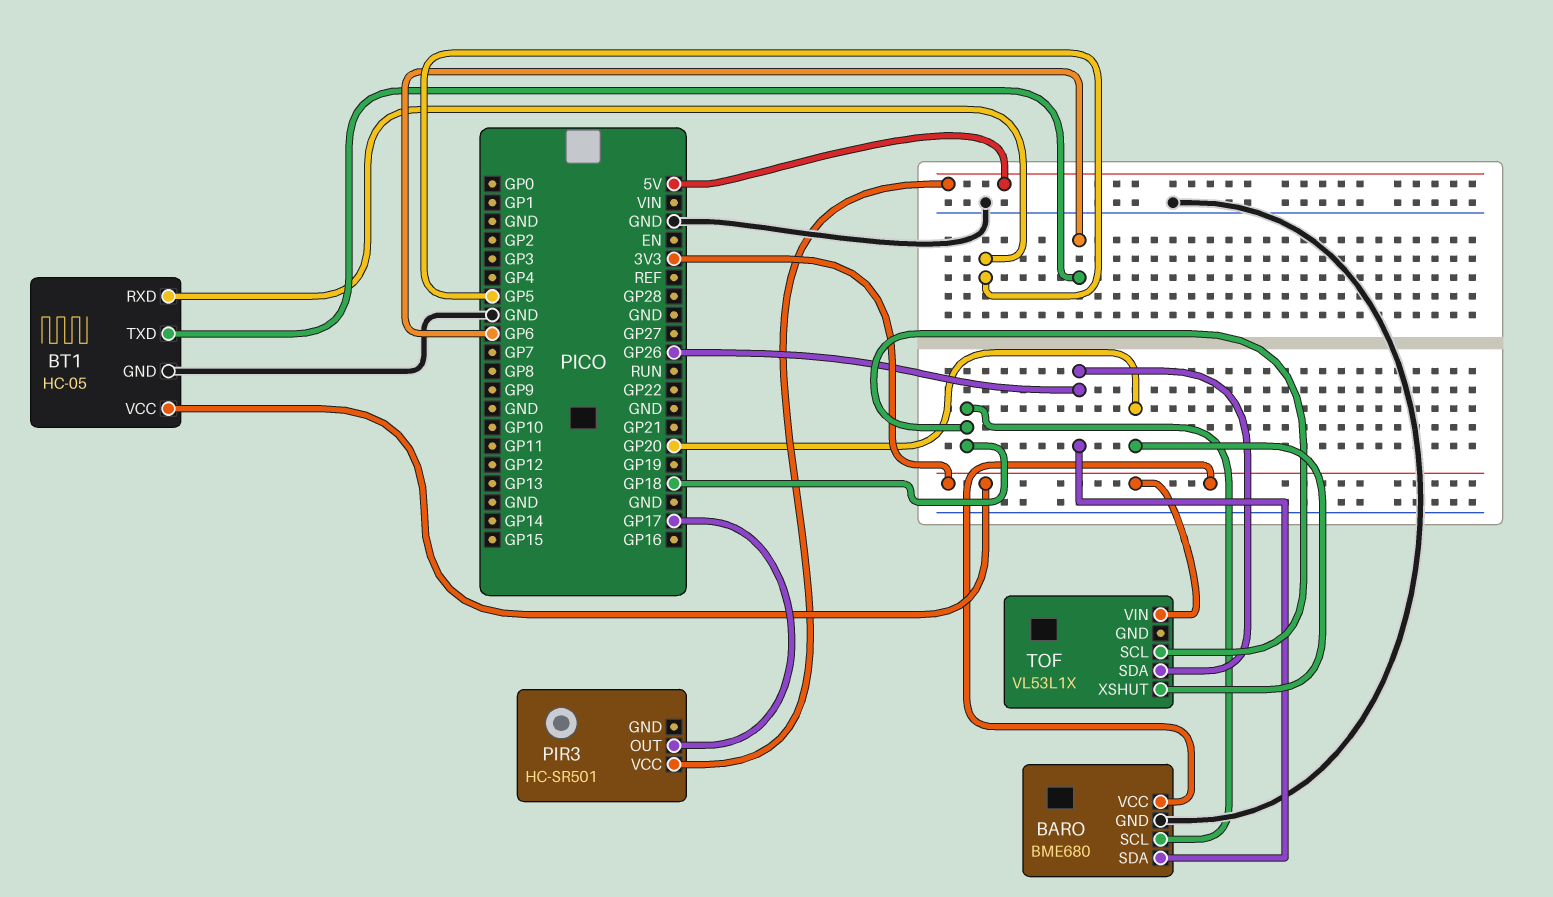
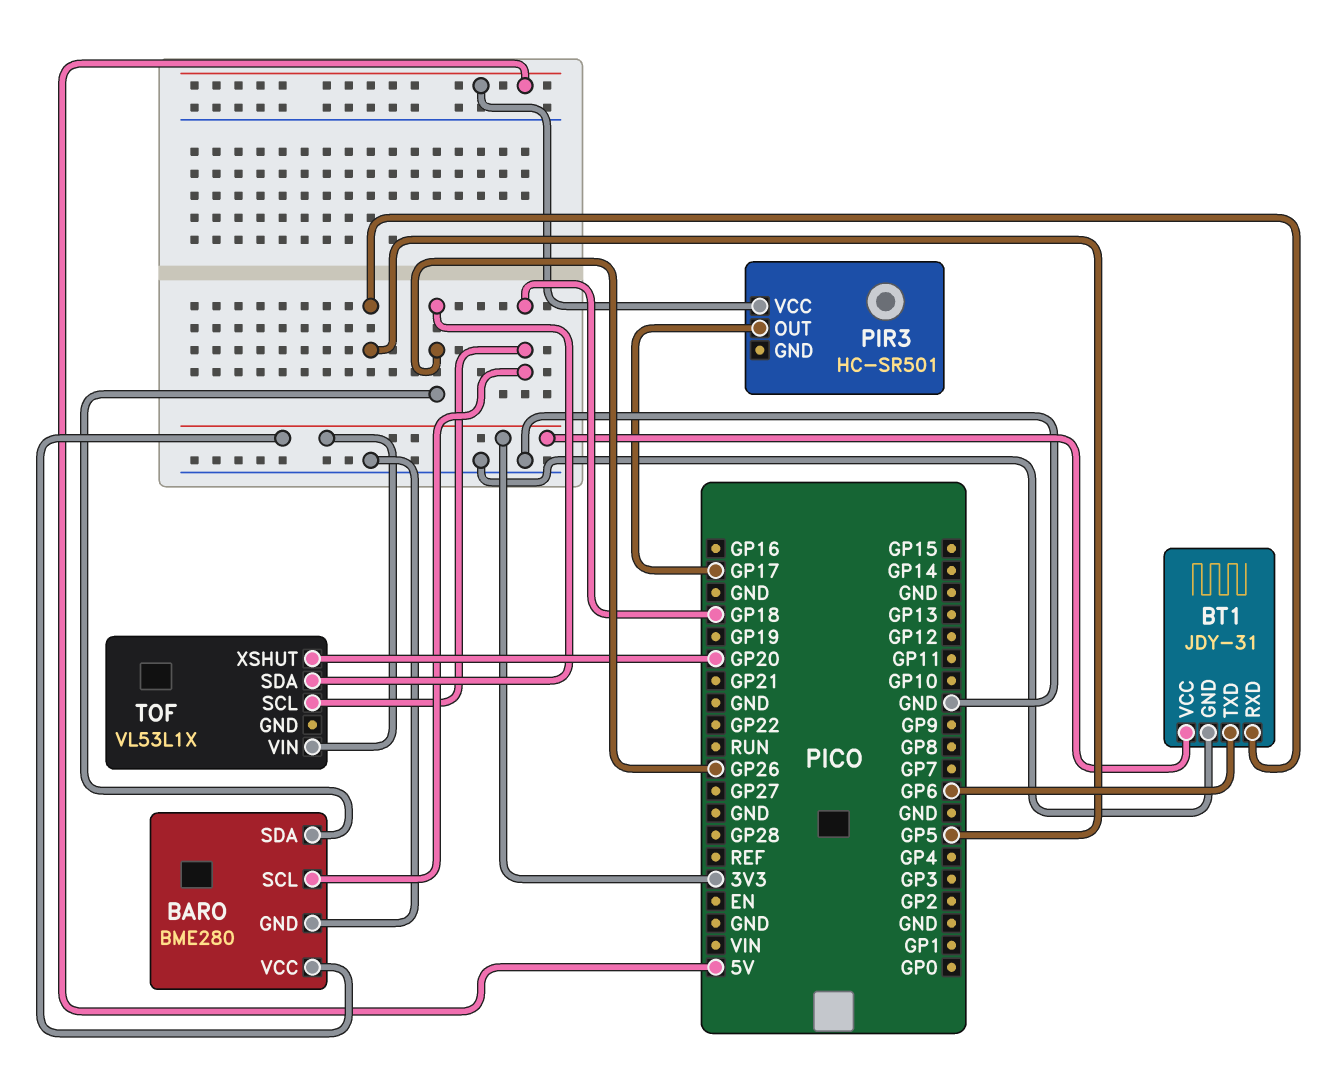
BARO: BME680 -> BME280
BT1: HC-05 -> JDY-31

